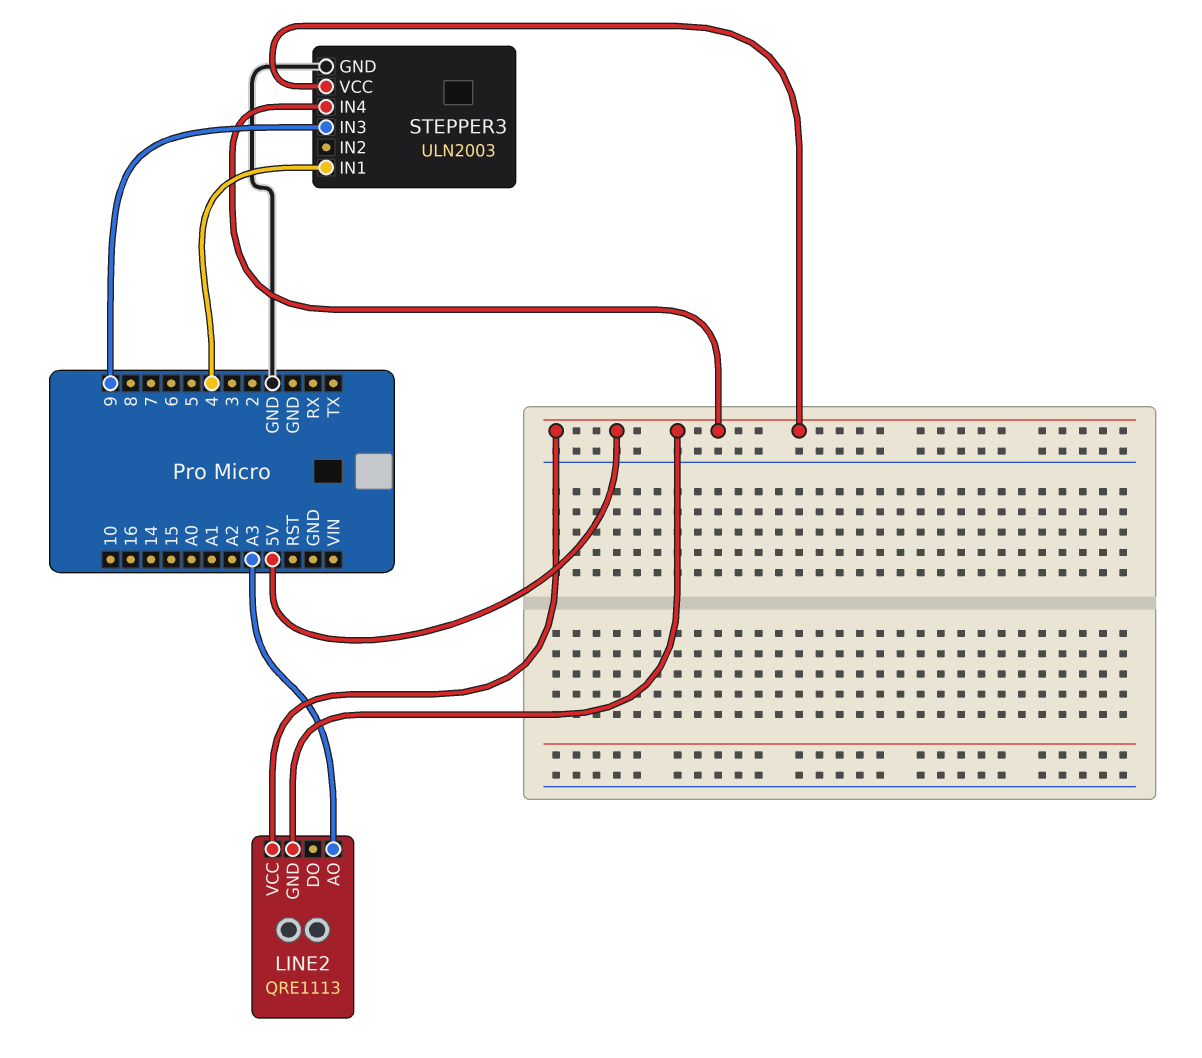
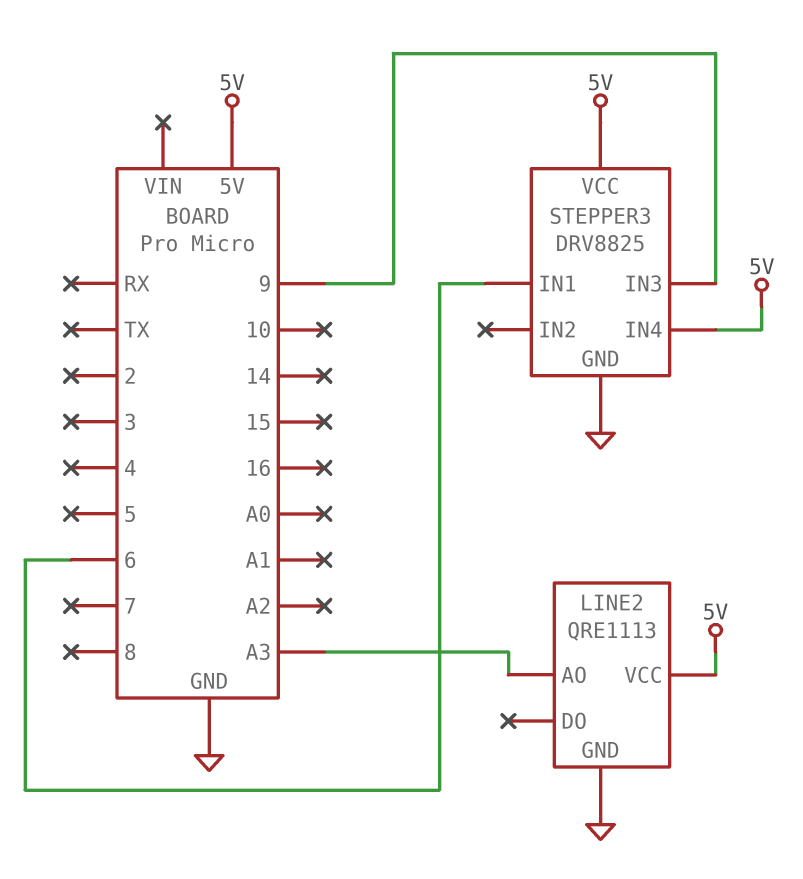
LINE2 pin GND: 5V -> GND
STEPPER3: ULN2003 -> DRV8825
STEPPER3 pin IN1: 4 -> 6

